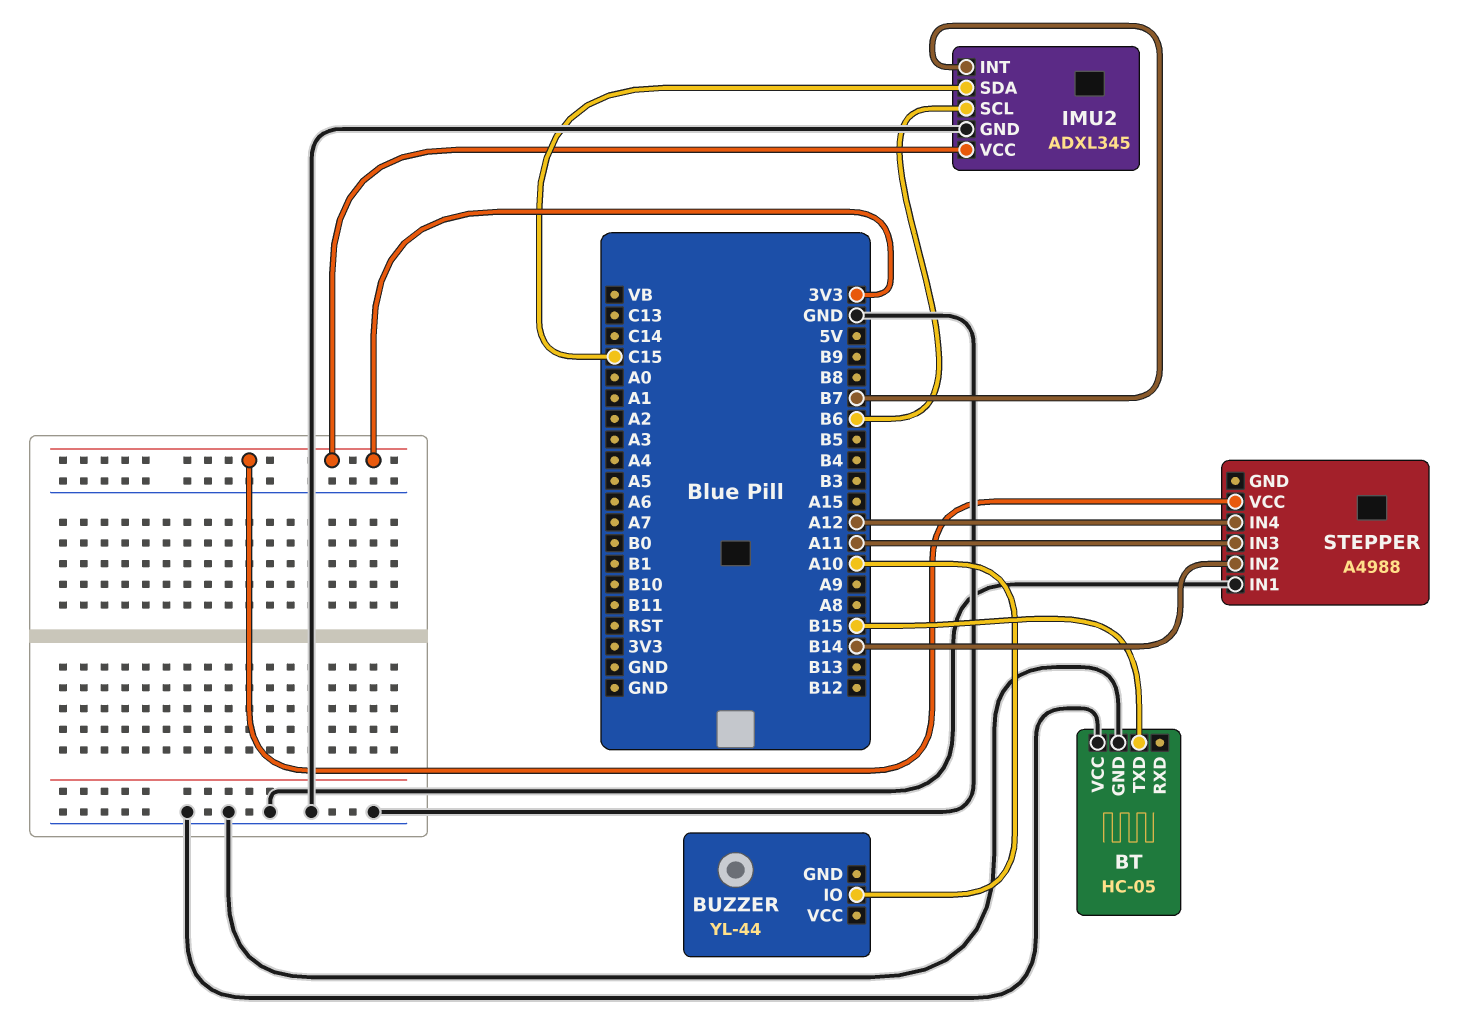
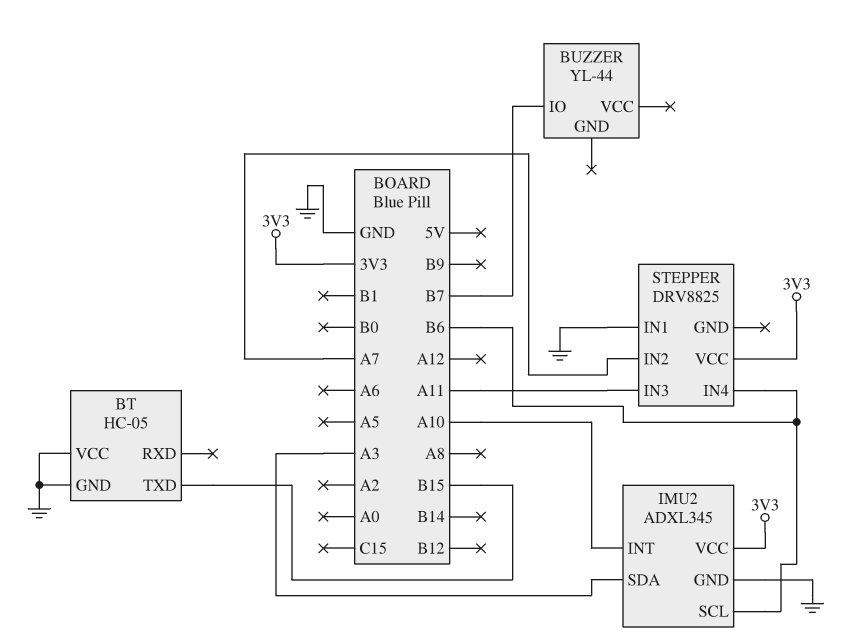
BUZZER pin IO: A10 -> B7
IMU2 pin INT: B7 -> A10
IMU2 pin SDA: C15 -> A3
STEPPER: A4988 -> DRV8825
STEPPER pin IN2: B14 -> A7
STEPPER pin IN4: A12 -> B6

